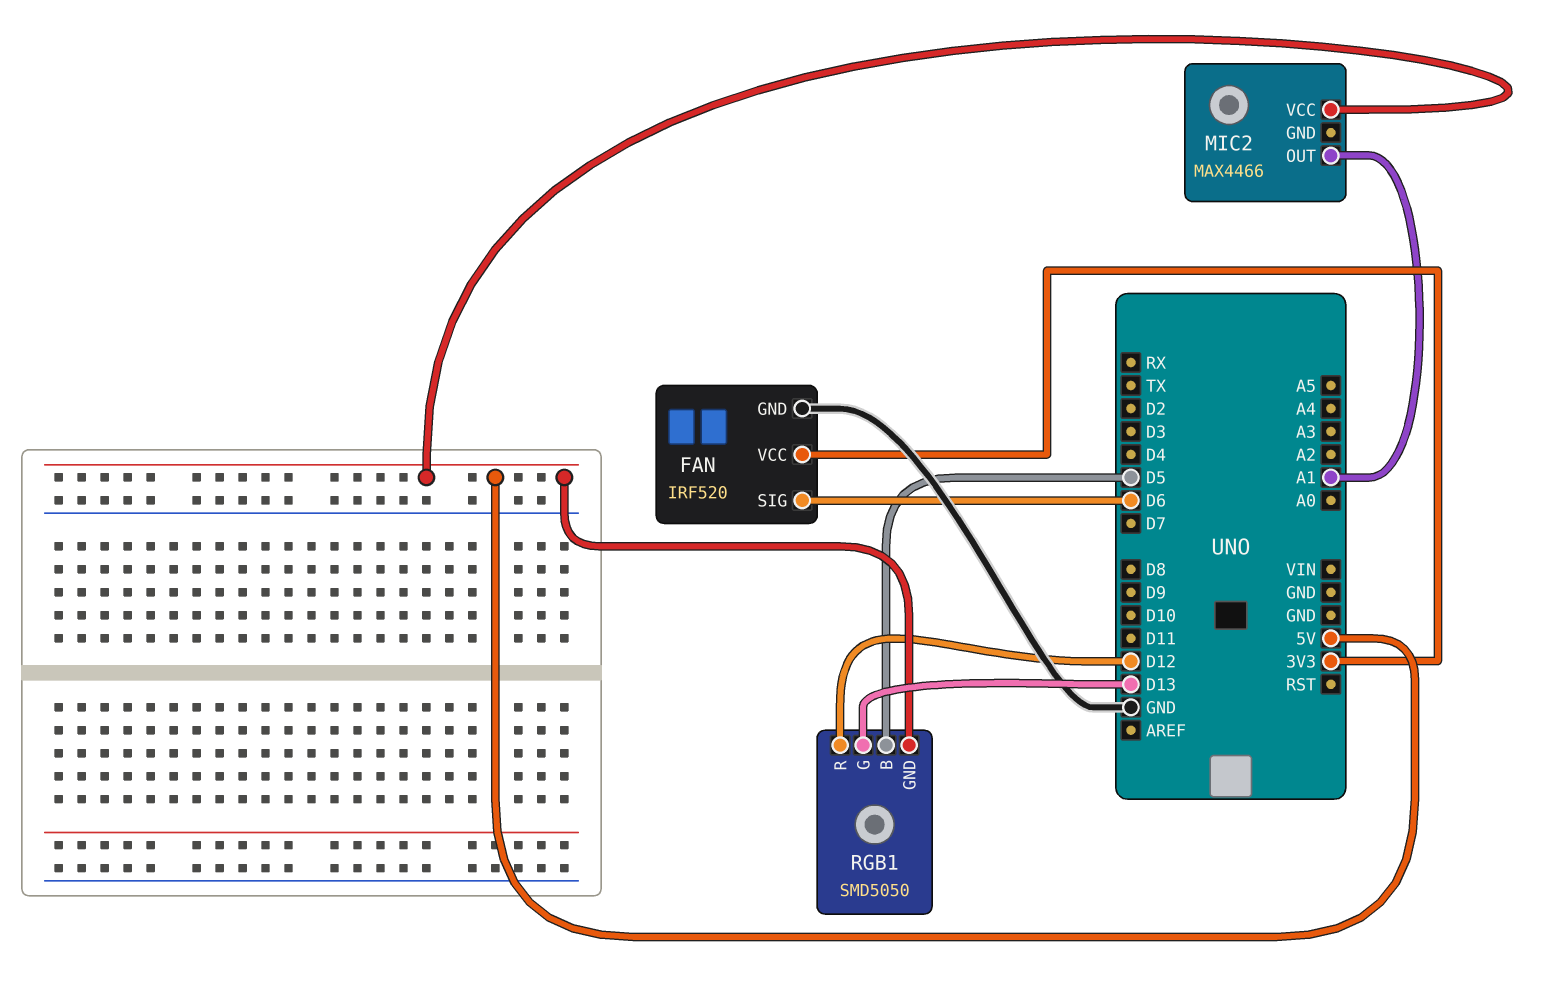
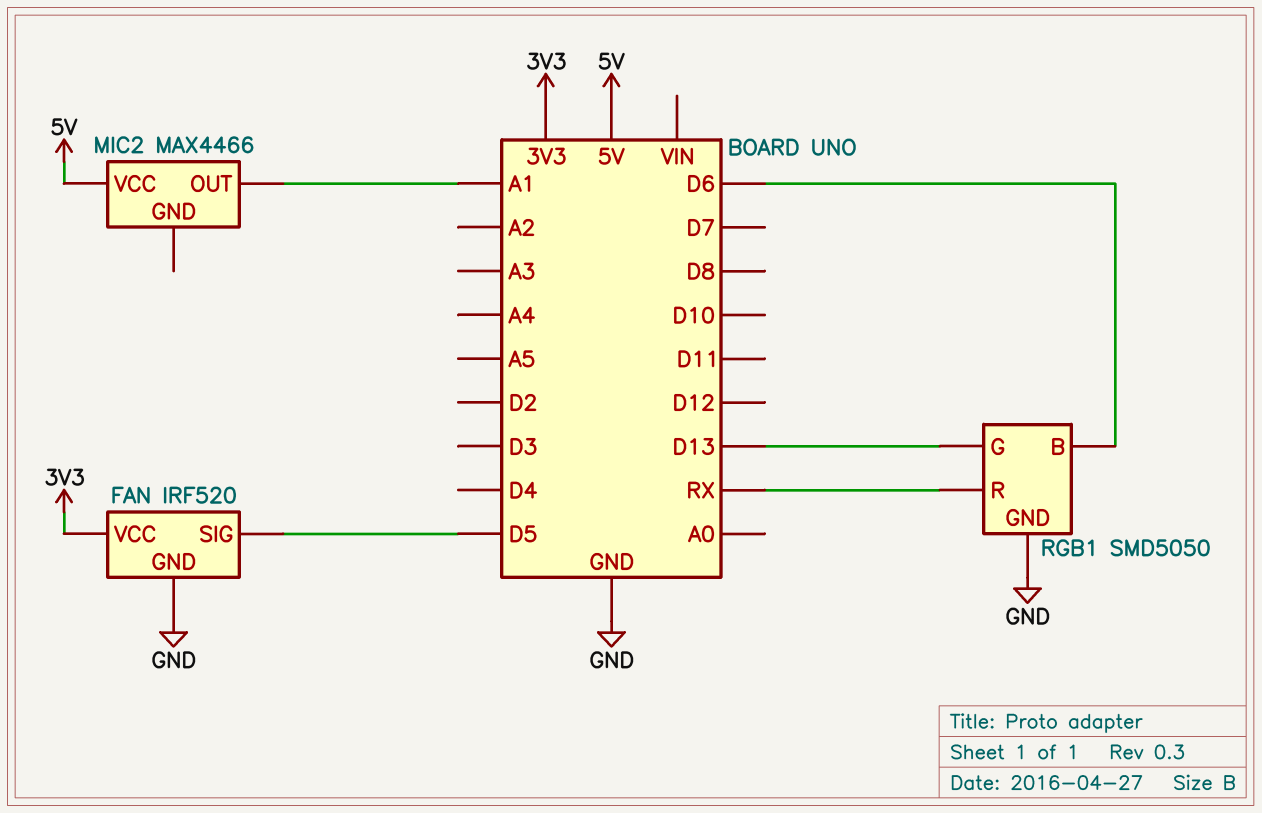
FAN pin SIG: D6 -> D5
RGB1 pin B: D5 -> D6
RGB1 pin GND: 5V -> GND
RGB1 pin R: D12 -> RX

